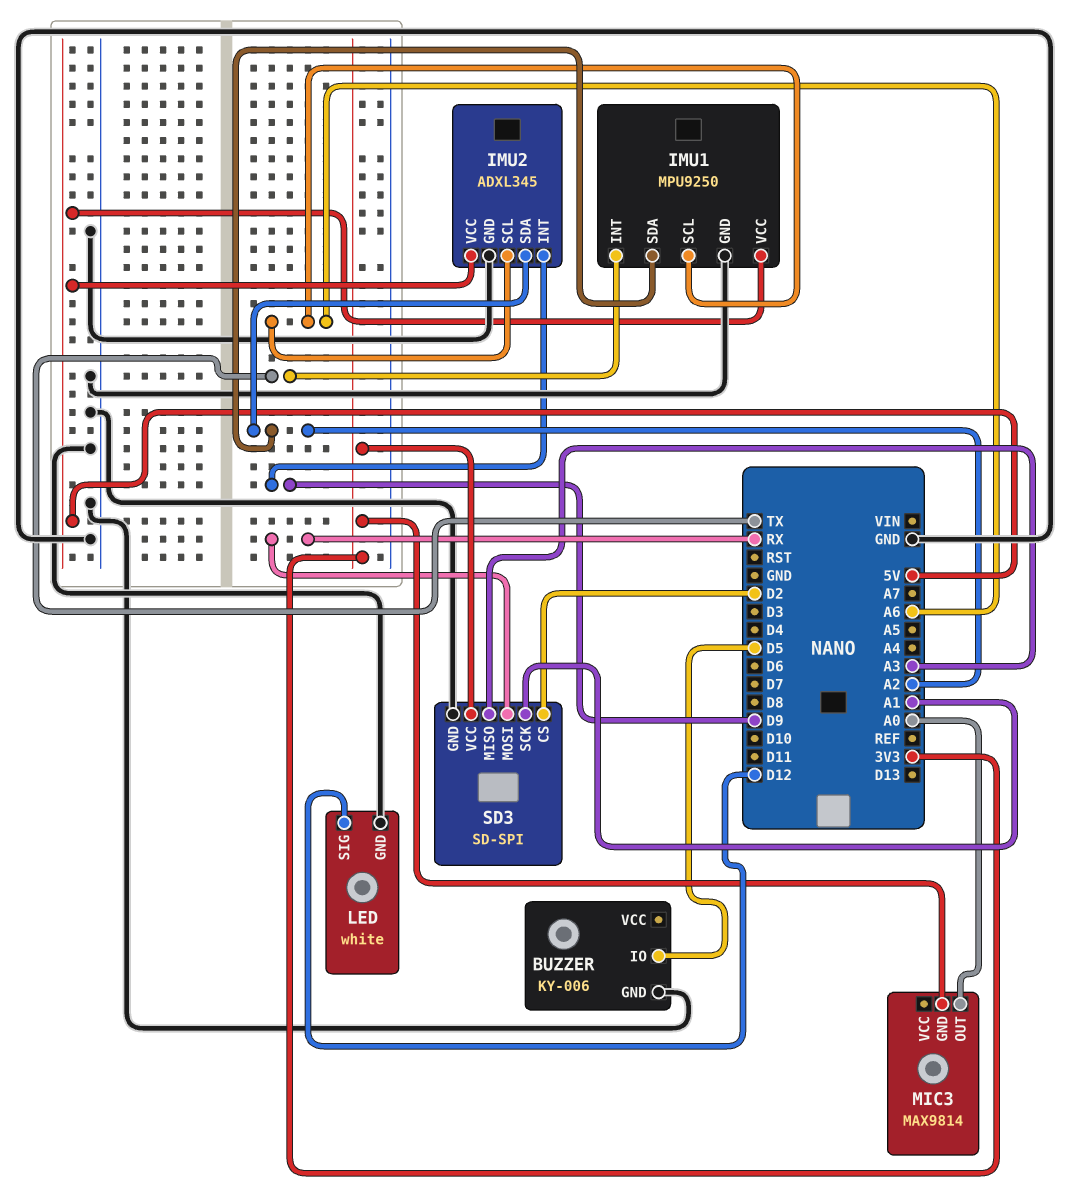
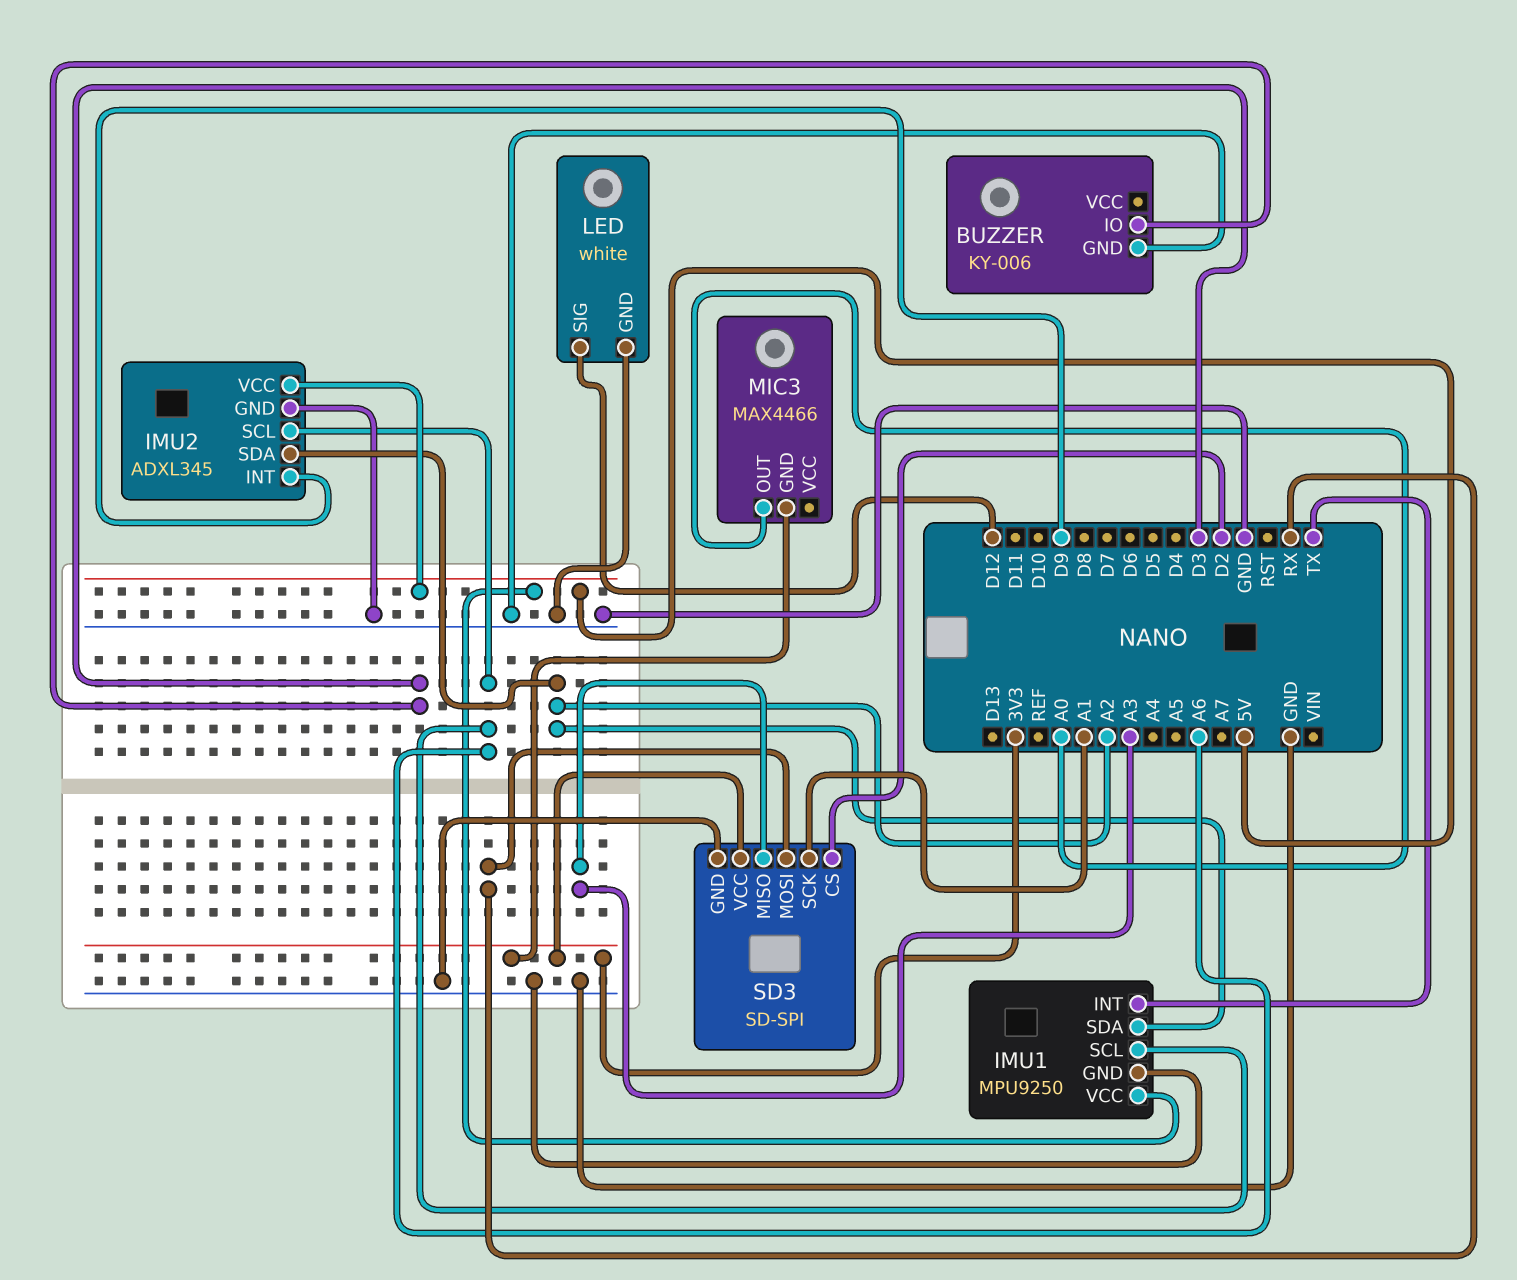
BUZZER pin IO: D5 -> D3
MIC3: MAX9814 -> MAX4466

